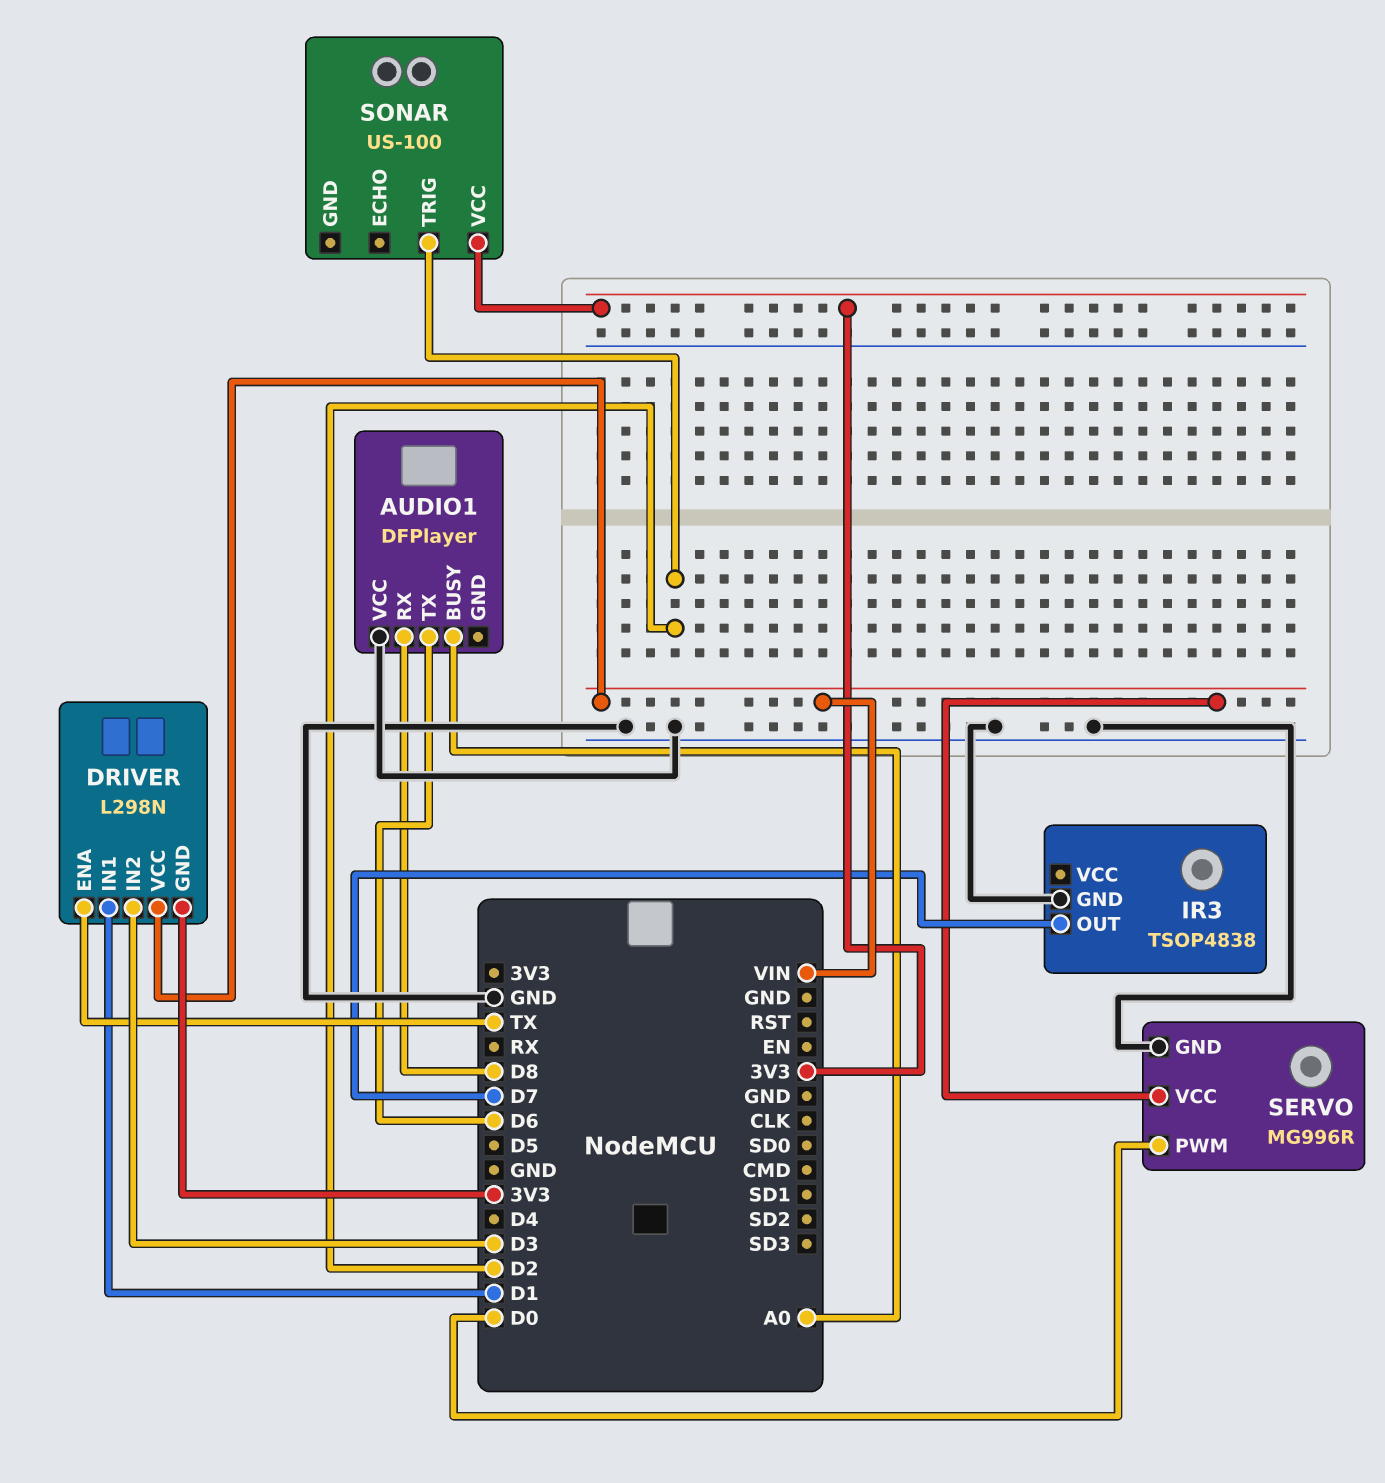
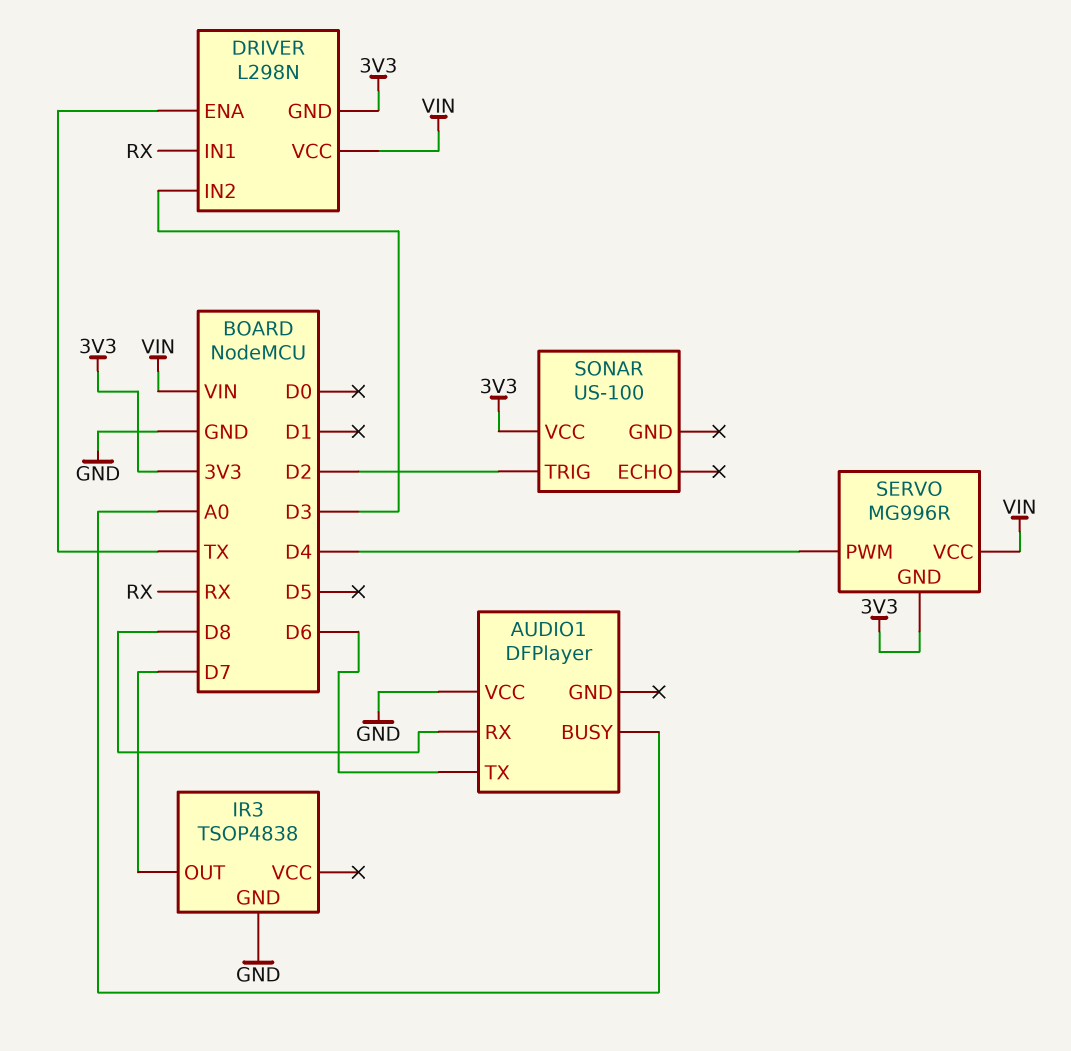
DRIVER pin IN1: D1 -> RX
SERVO pin GND: GND -> 3V3
SERVO pin PWM: D0 -> D4

